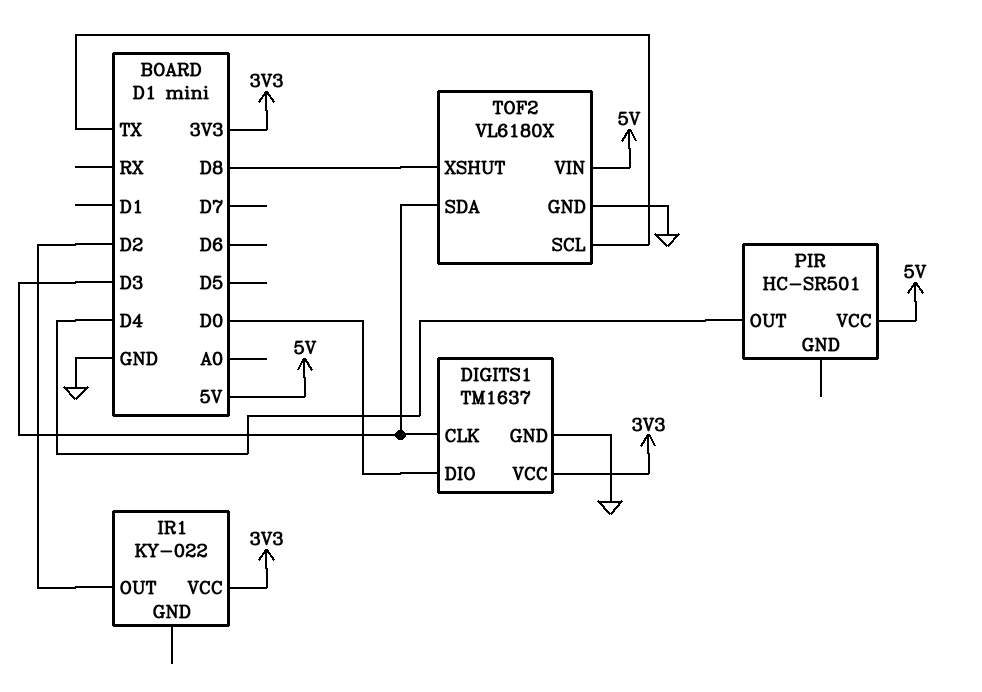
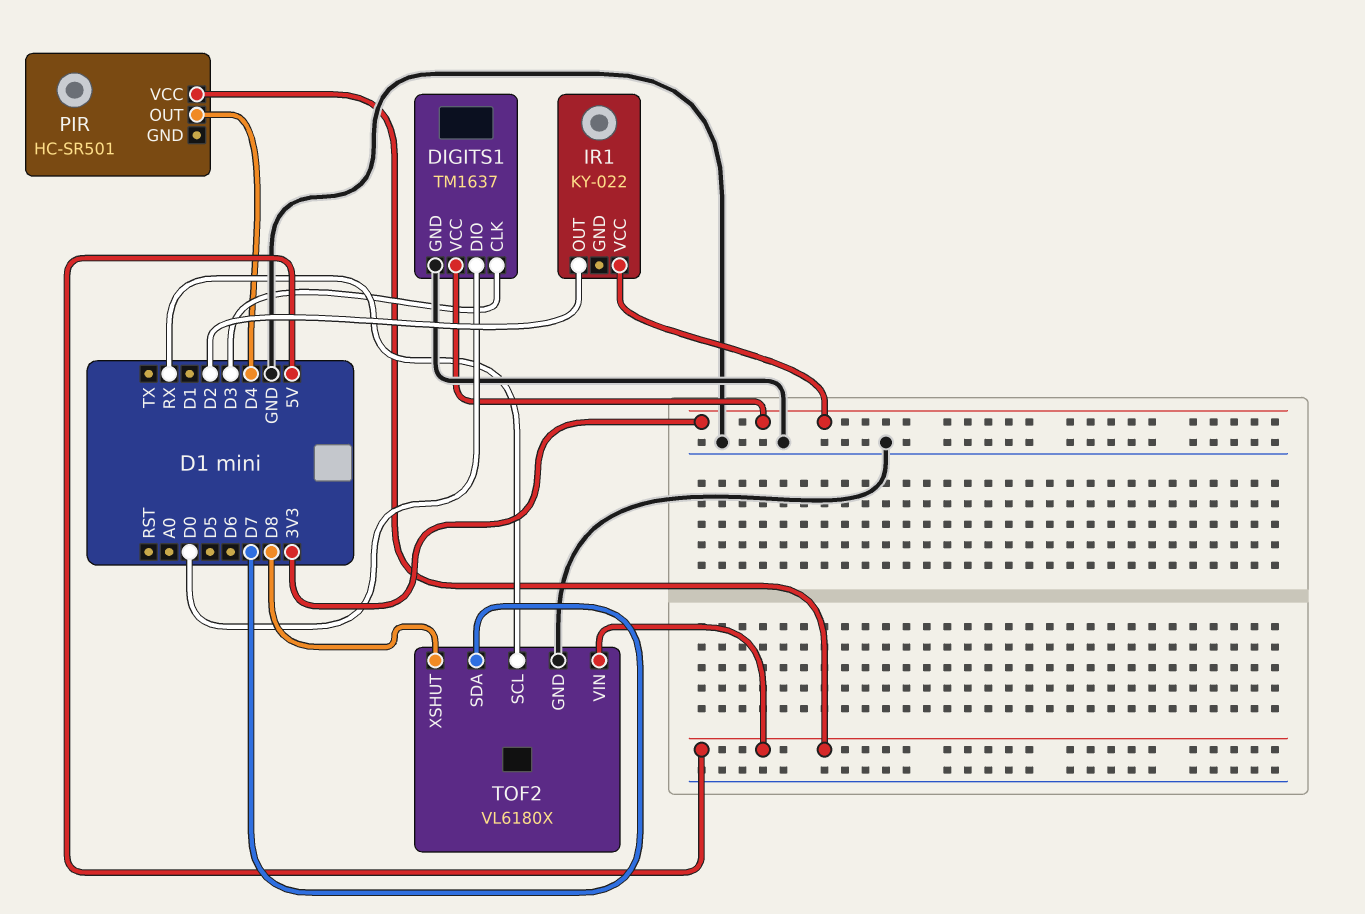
TOF2 pin SCL: TX -> RX
TOF2 pin SDA: D3 -> D7

